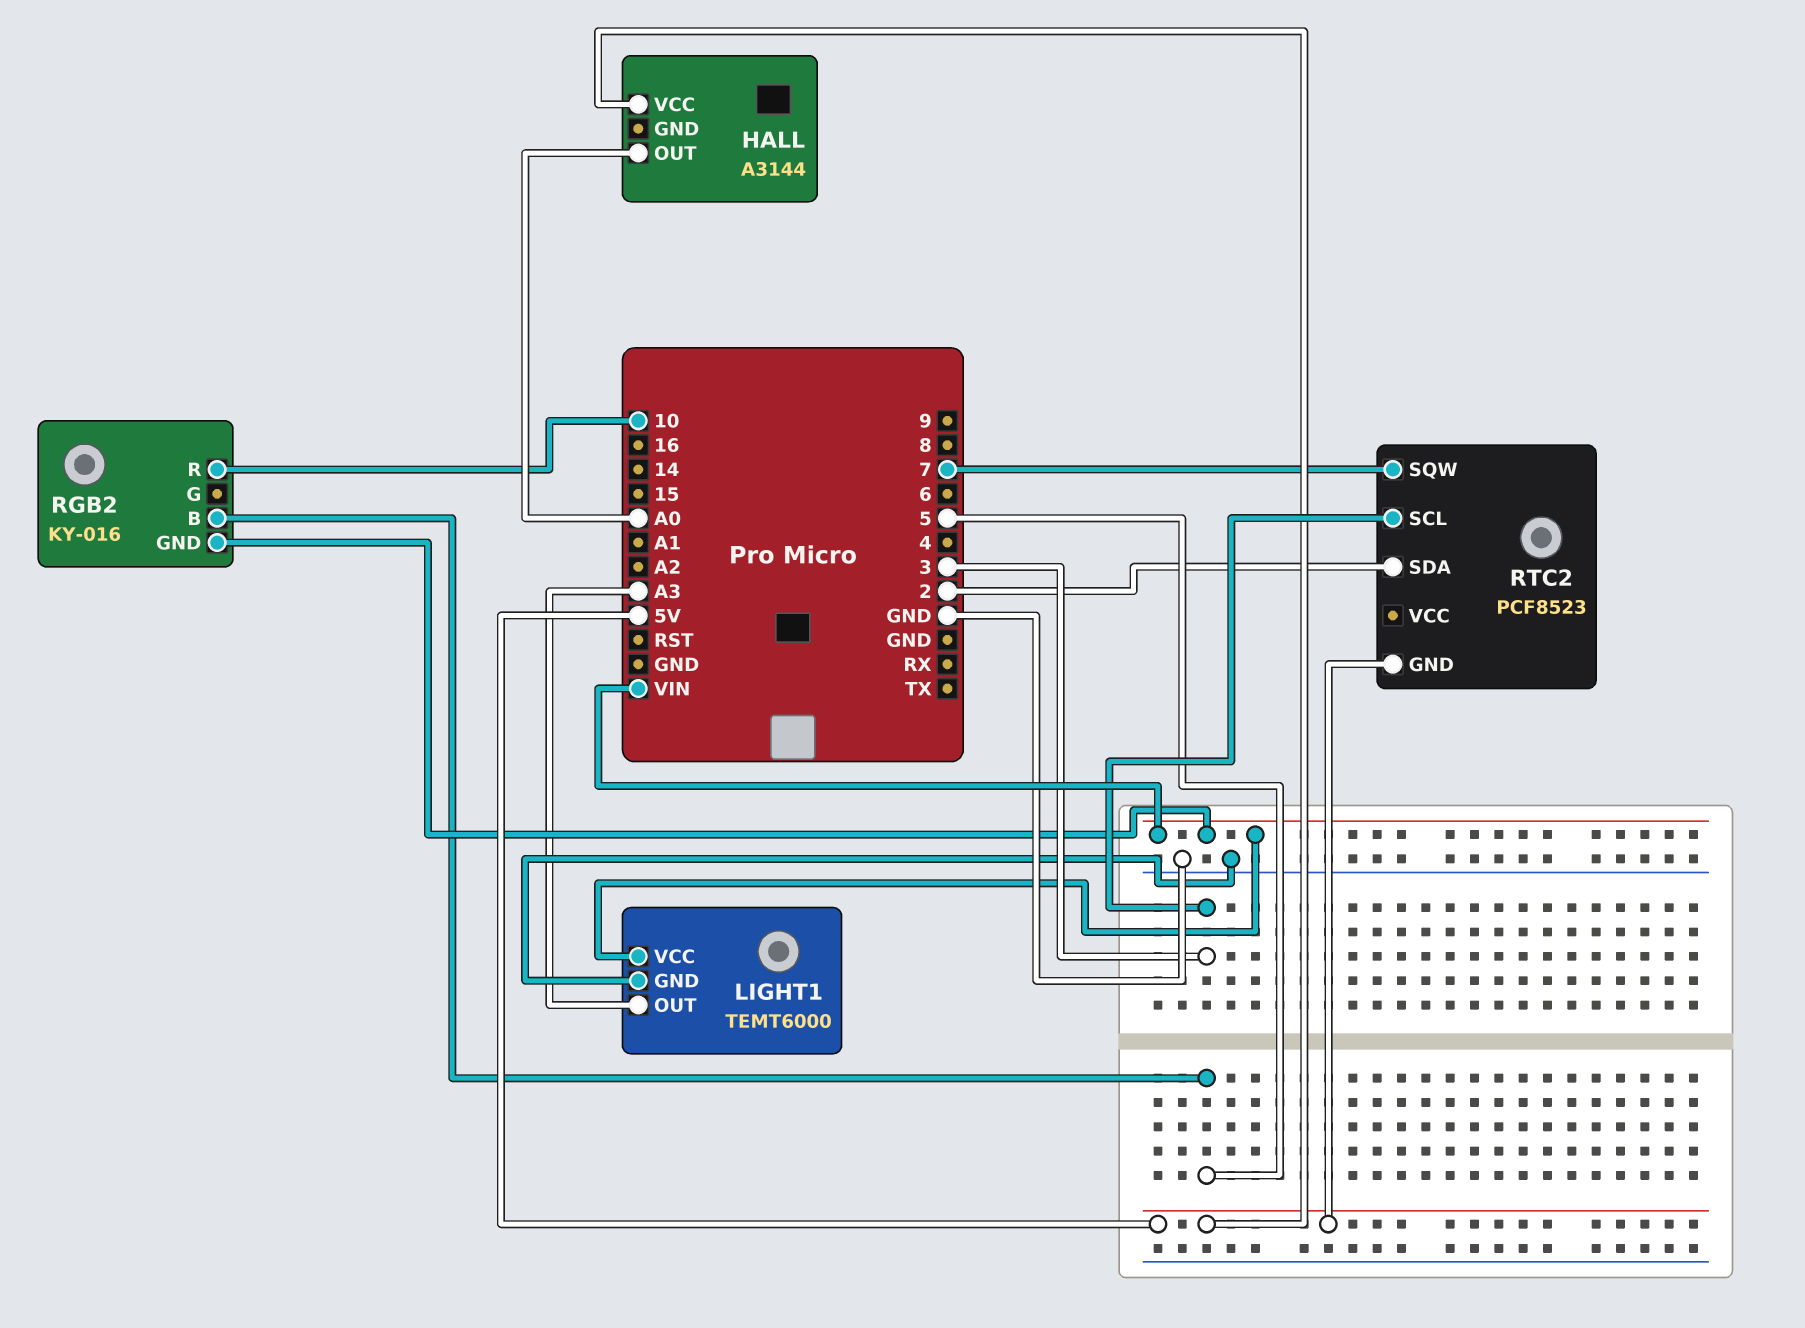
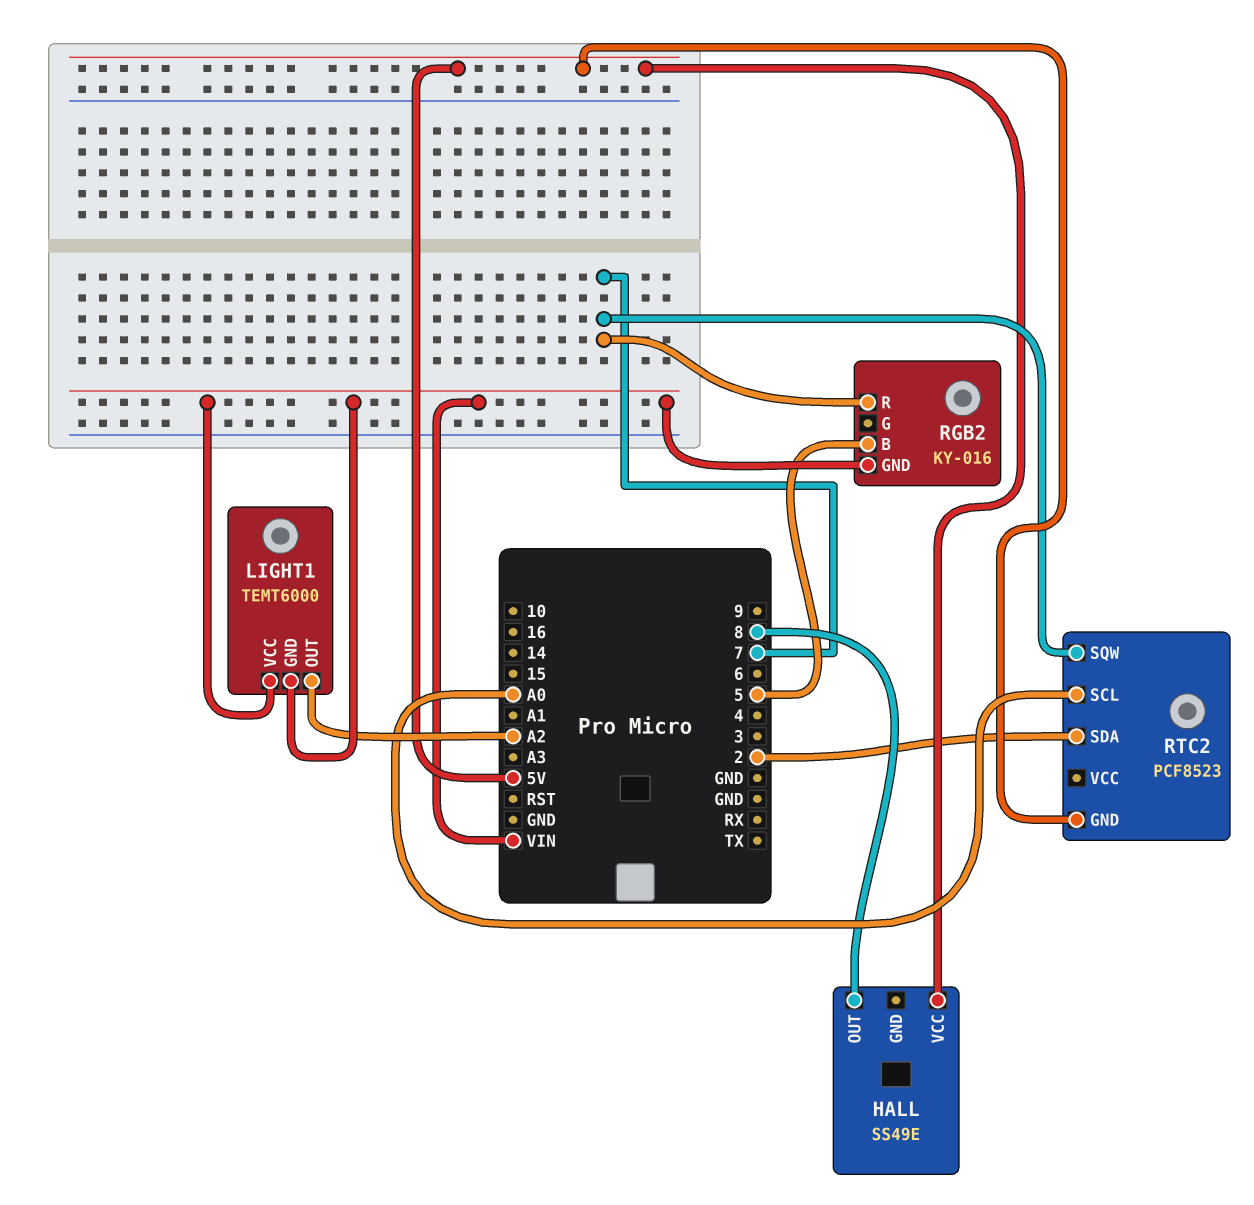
HALL: A3144 -> SS49E
HALL pin OUT: A0 -> 8
LIGHT1 pin GND: GND -> VIN
LIGHT1 pin OUT: A3 -> A2
RGB2 pin R: 10 -> 7
RTC2 pin SCL: 3 -> A0

